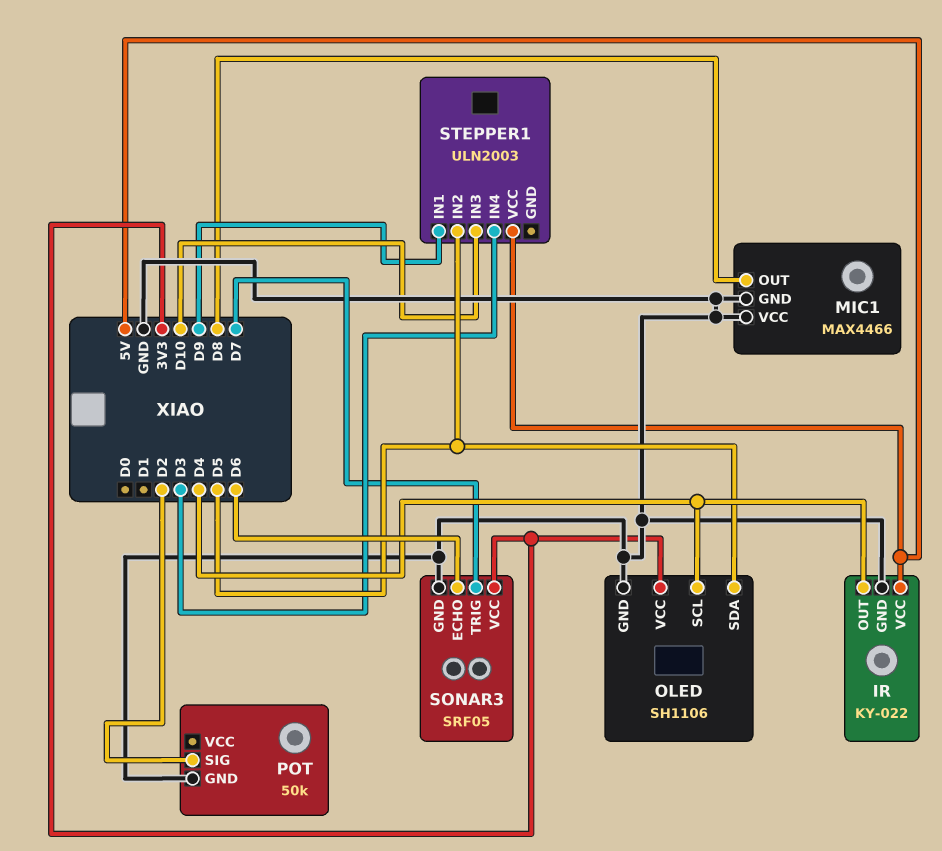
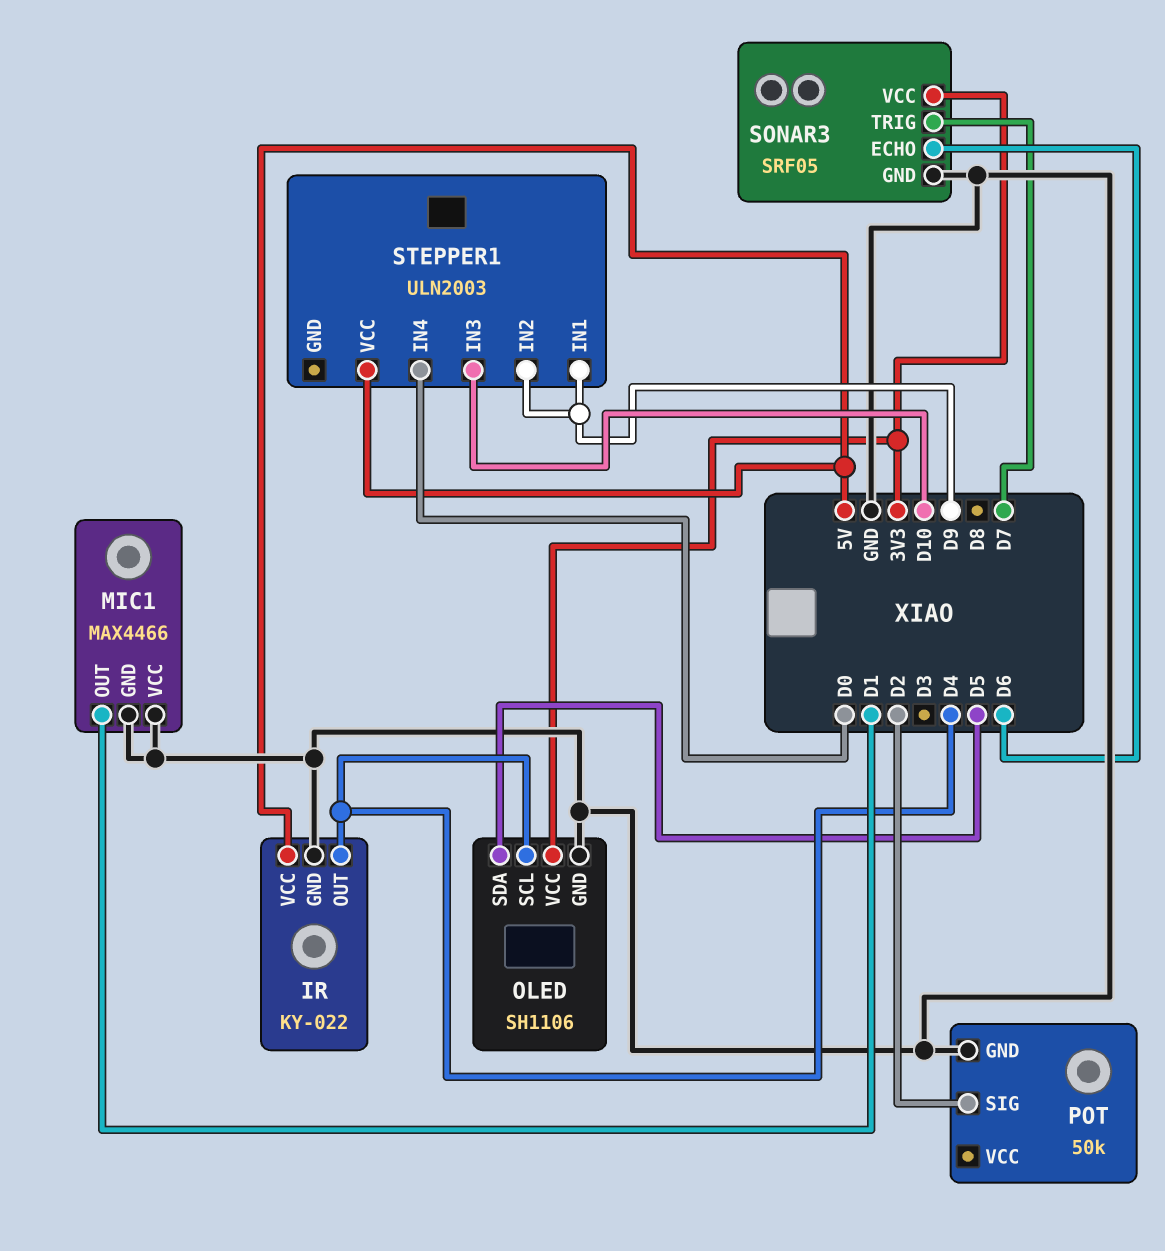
MIC1 pin OUT: D8 -> D1
STEPPER1 pin IN2: D5 -> D9
STEPPER1 pin IN4: D3 -> D0

